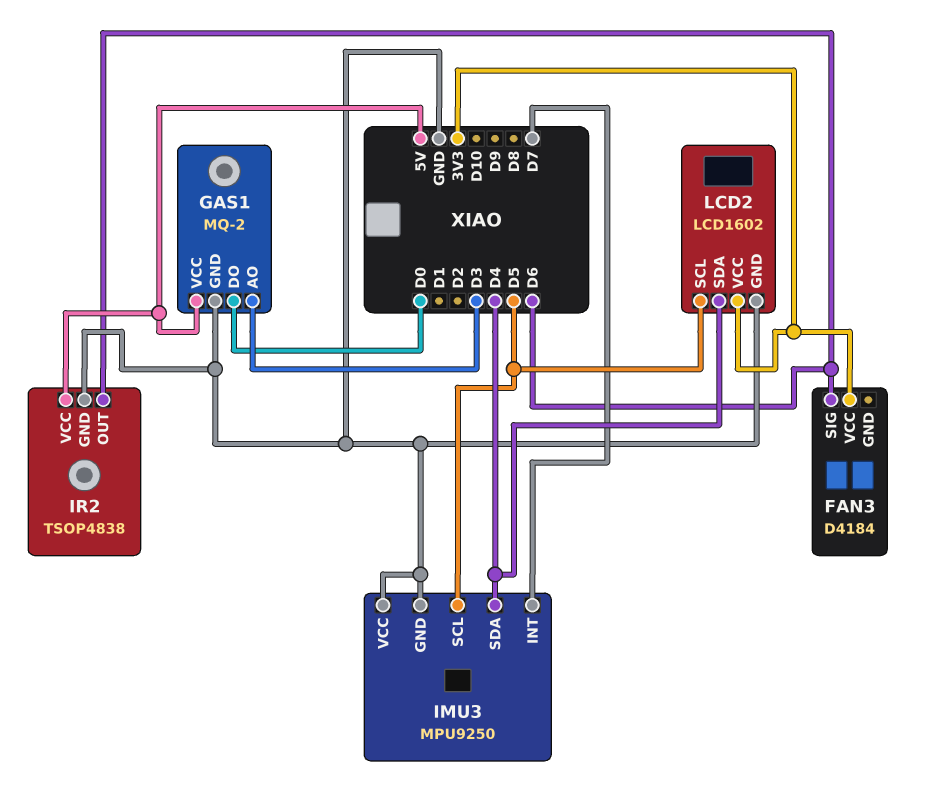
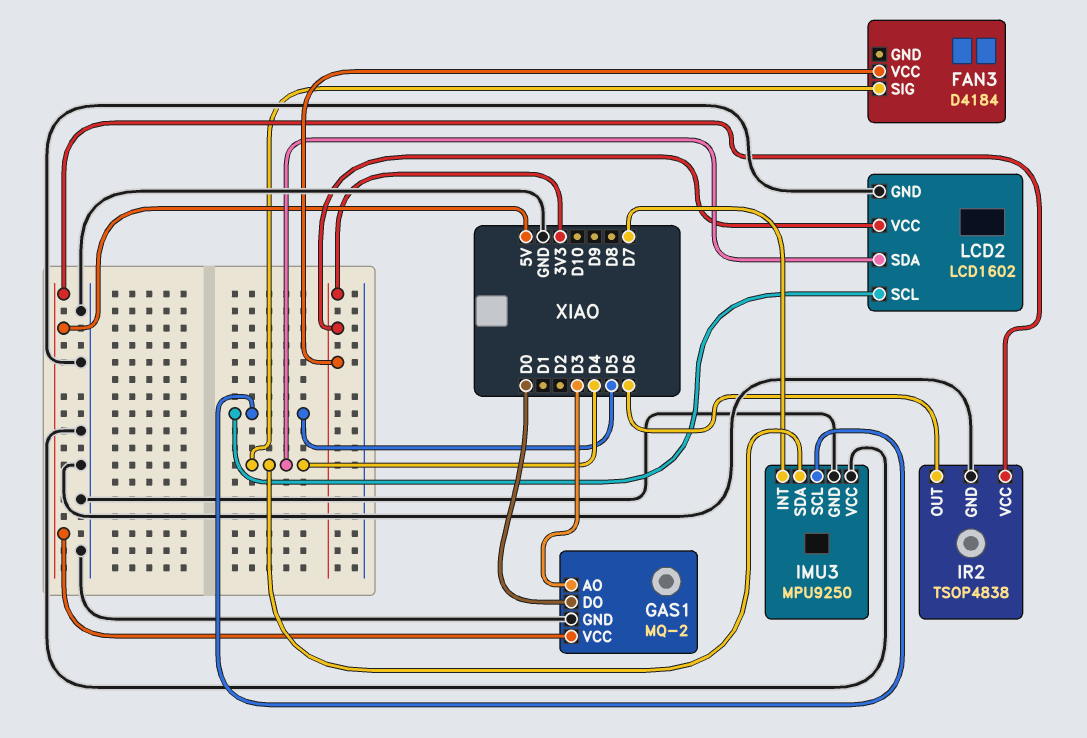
FAN3 pin SIG: D6 -> D4

